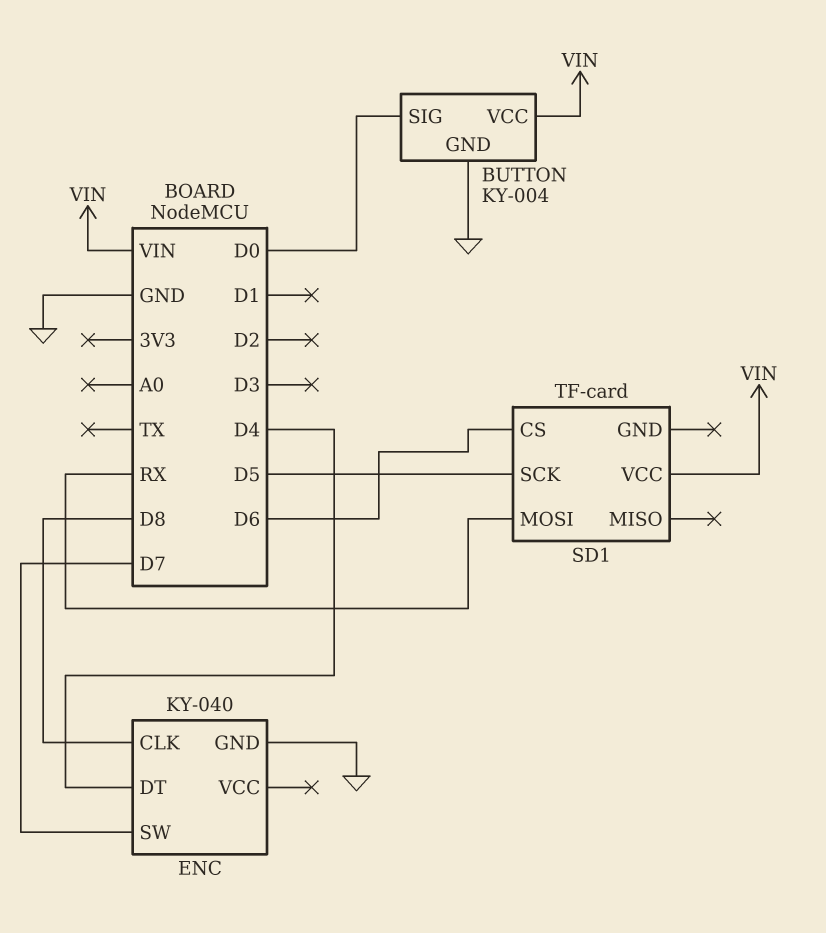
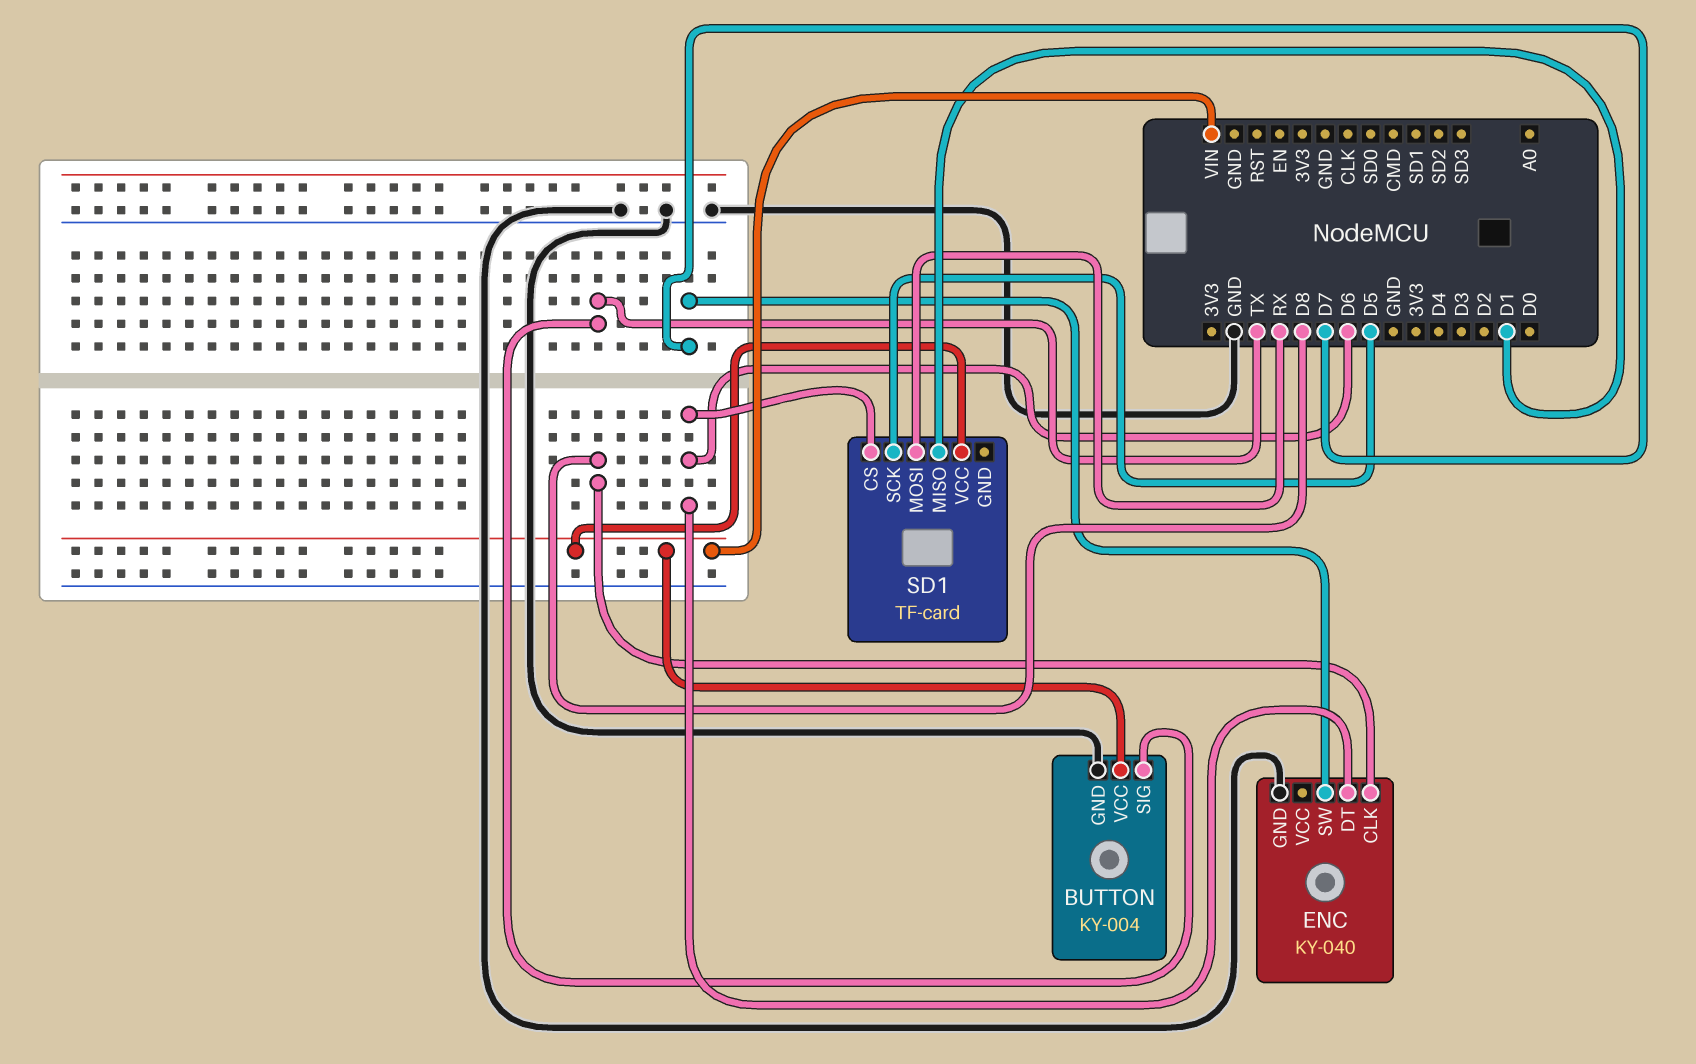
BUTTON pin SIG: D0 -> TX
ENC pin DT: D4 -> D6
SD1 pin MISO: none -> D1

